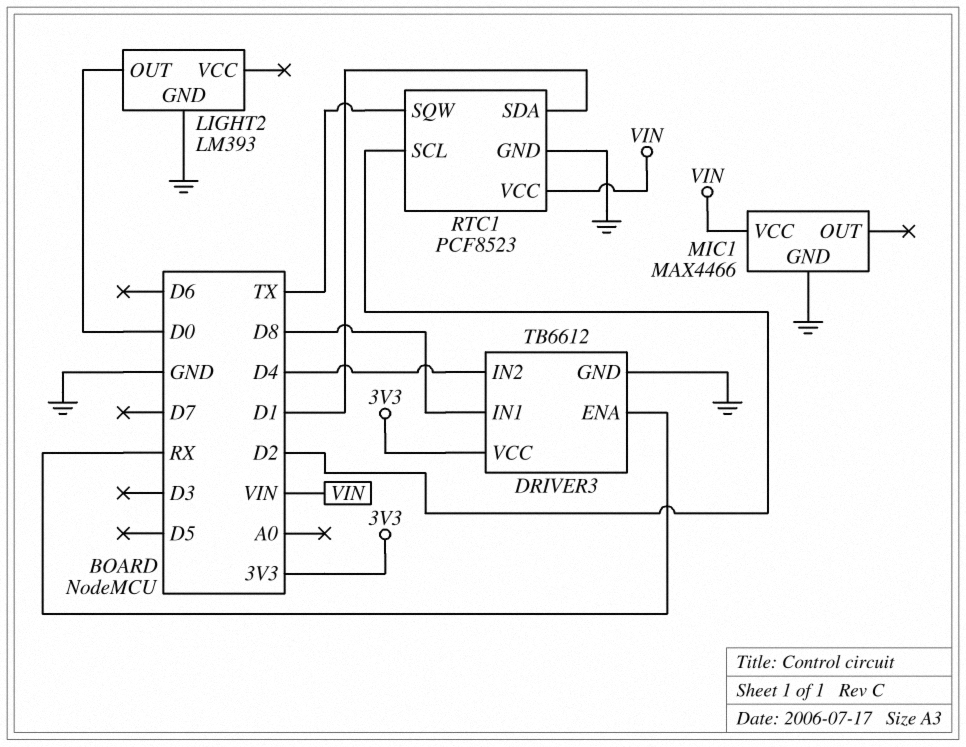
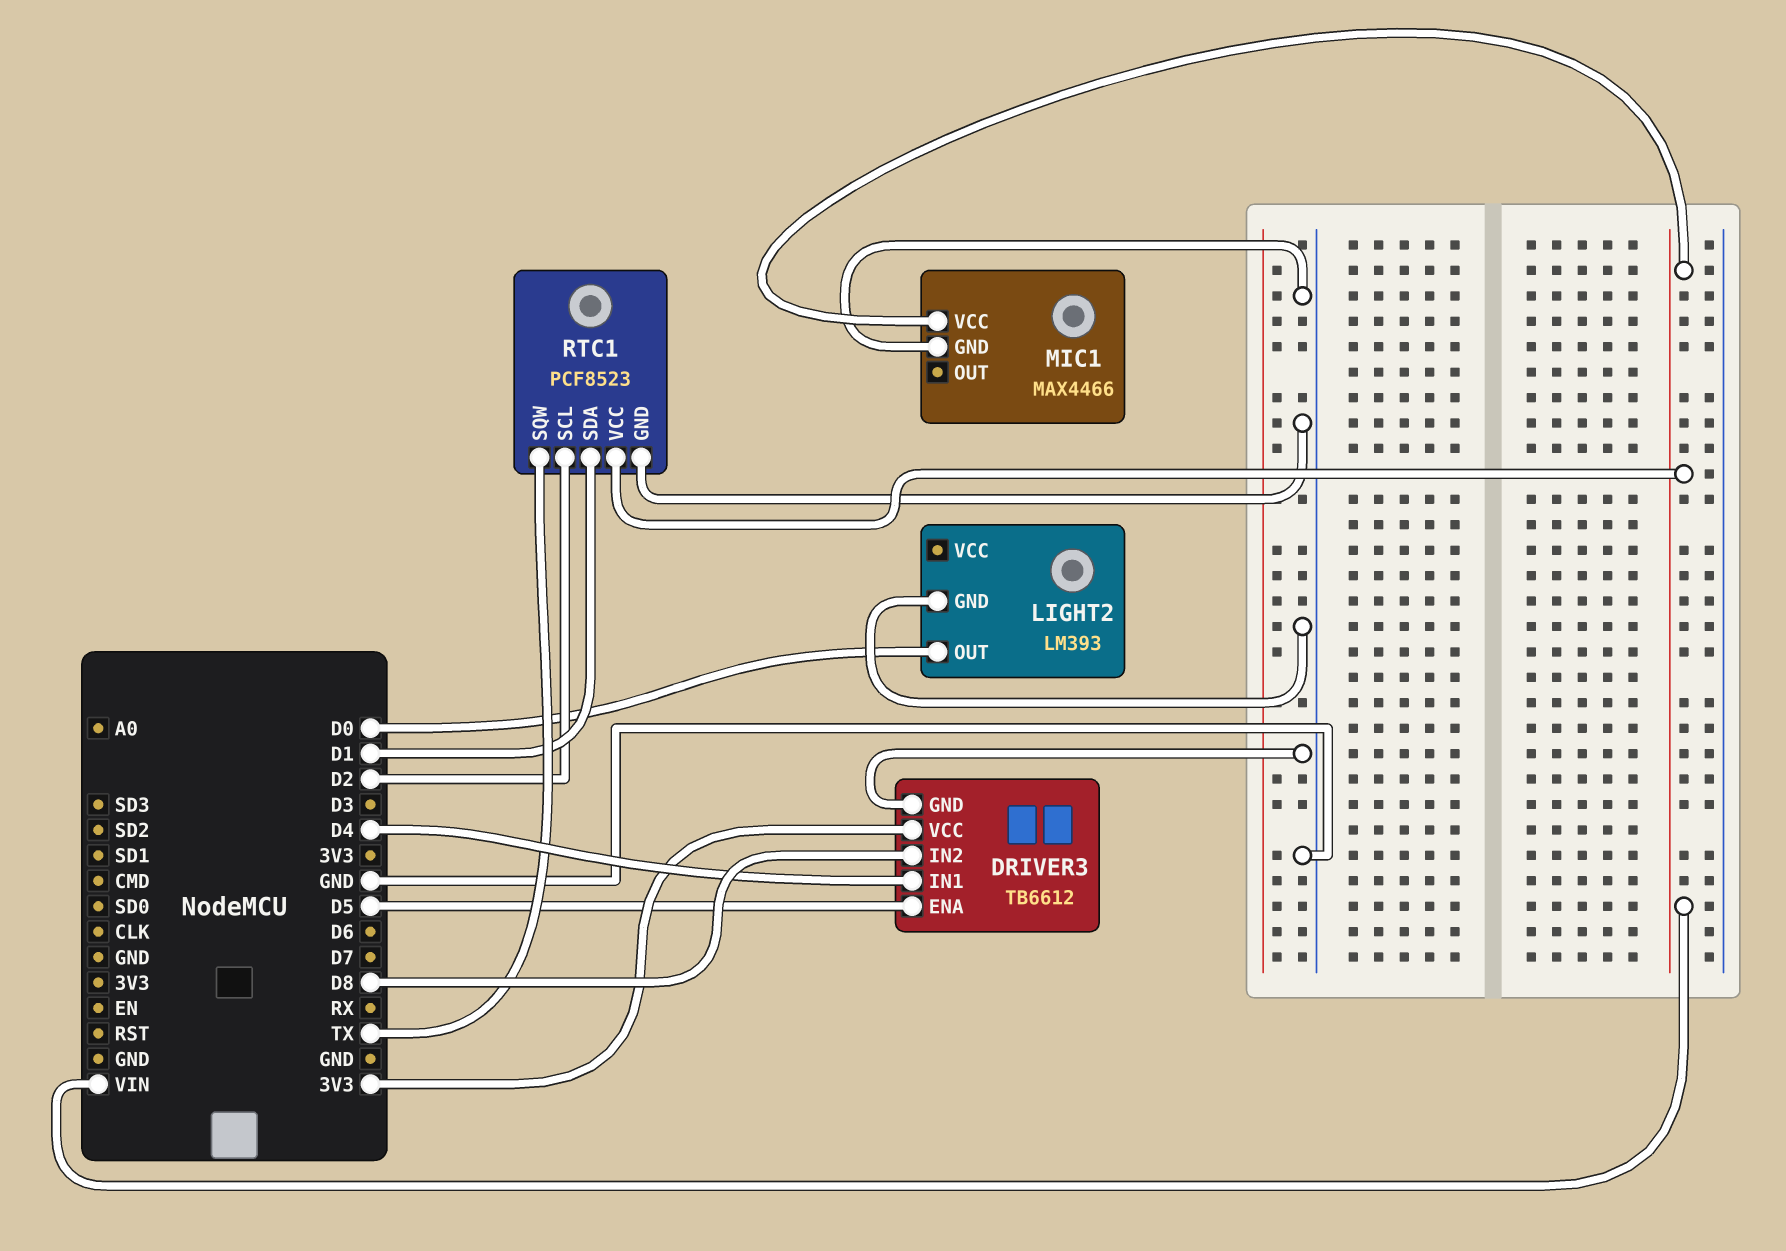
DRIVER3 pin ENA: RX -> D5
DRIVER3 pin IN1: D8 -> D4
DRIVER3 pin IN2: D4 -> D8

